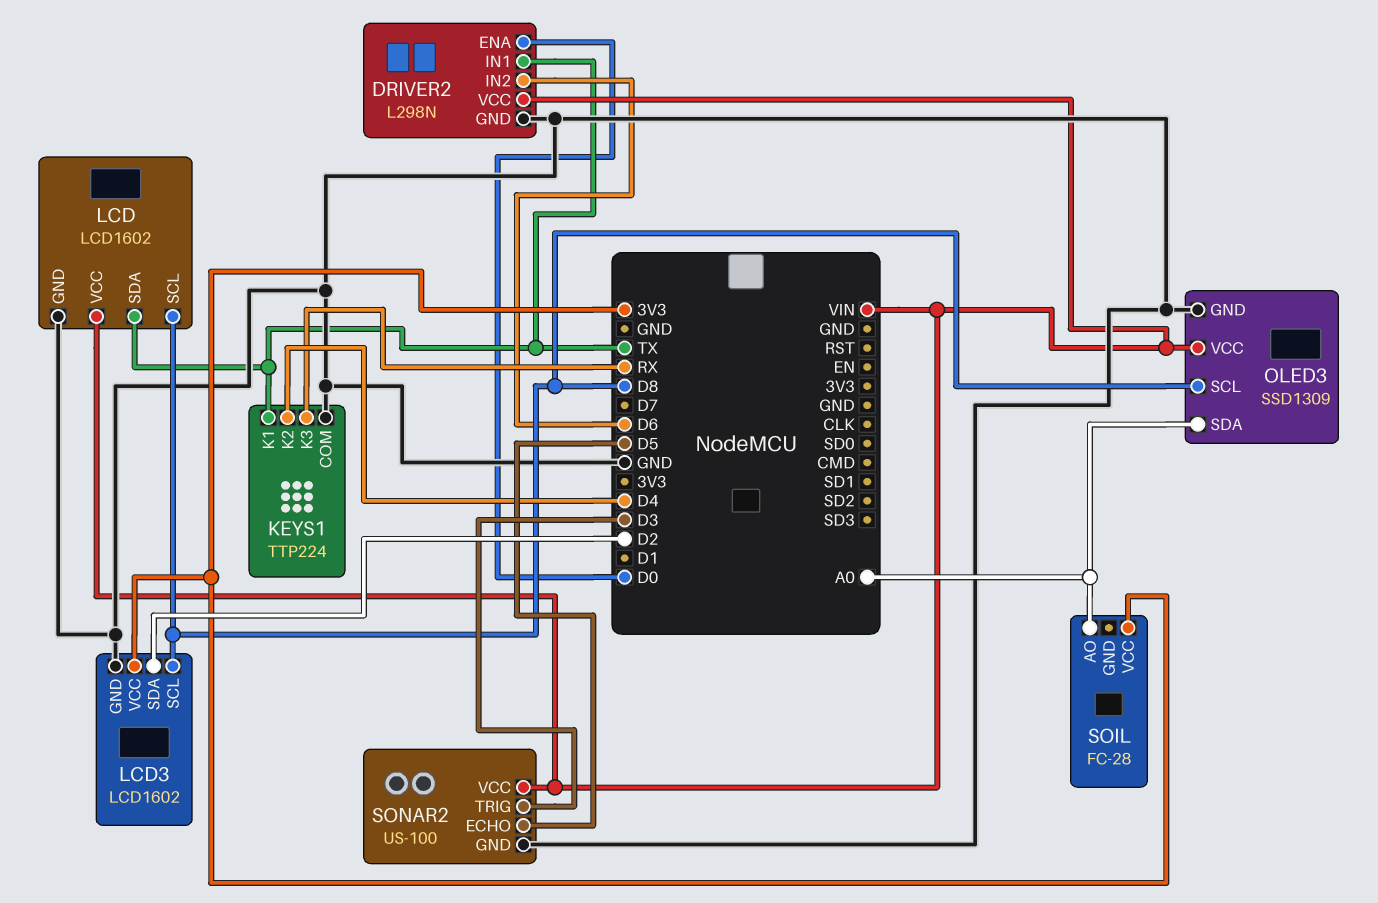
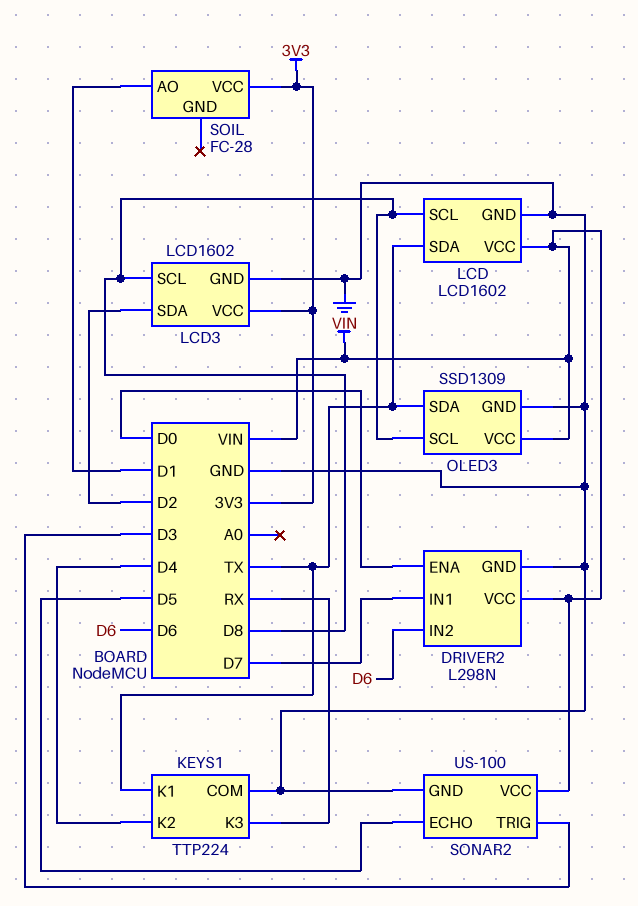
DRIVER2 pin IN1: TX -> D7
OLED3 pin SDA: A0 -> TX
SOIL pin AO: A0 -> D1

